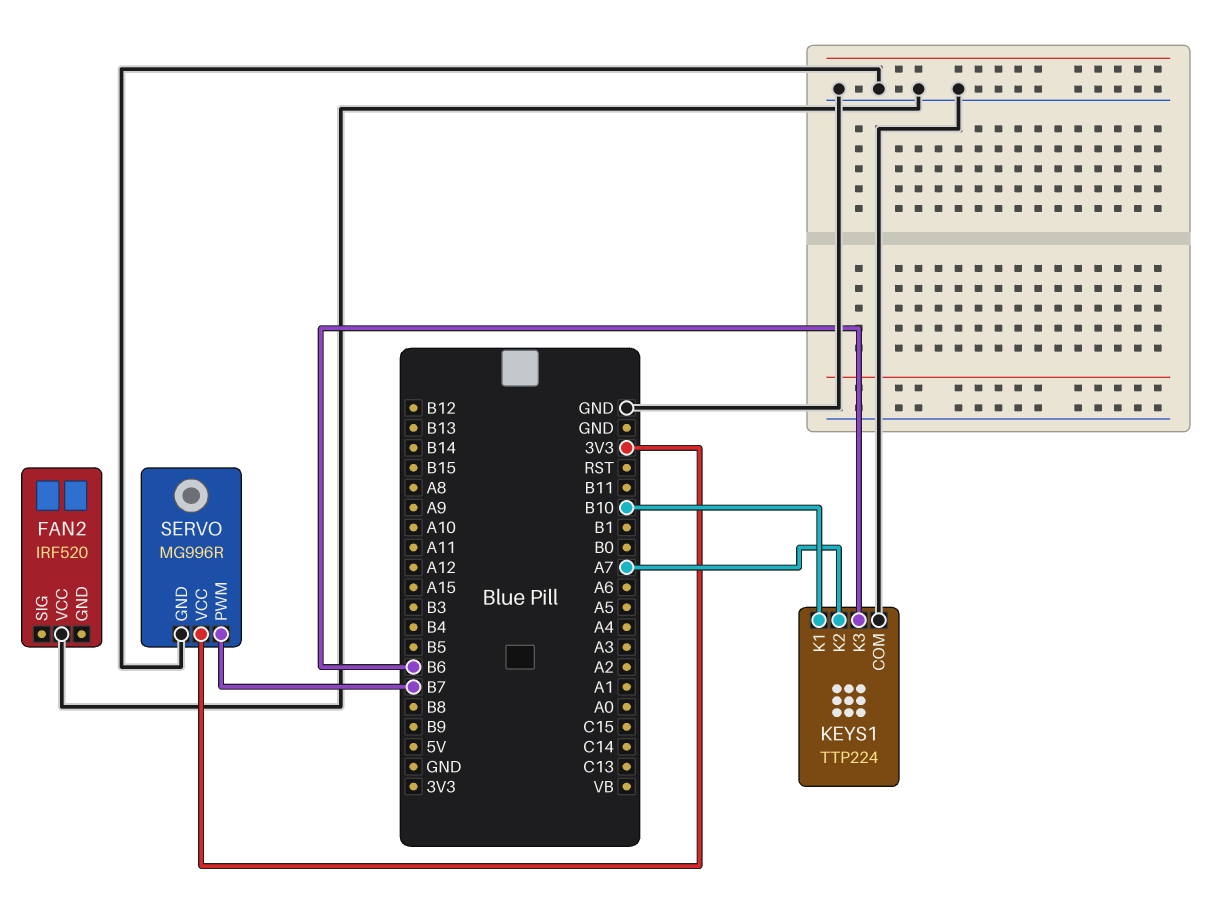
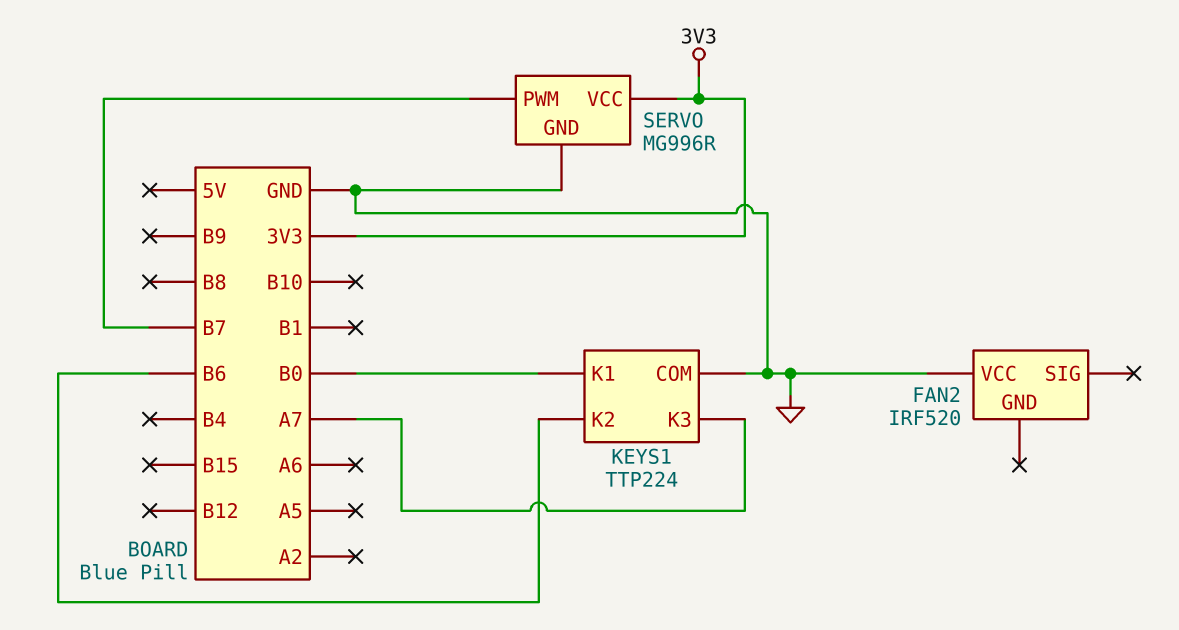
KEYS1 pin K1: B10 -> B0
KEYS1 pin K2: A7 -> B6
KEYS1 pin K3: B6 -> A7

